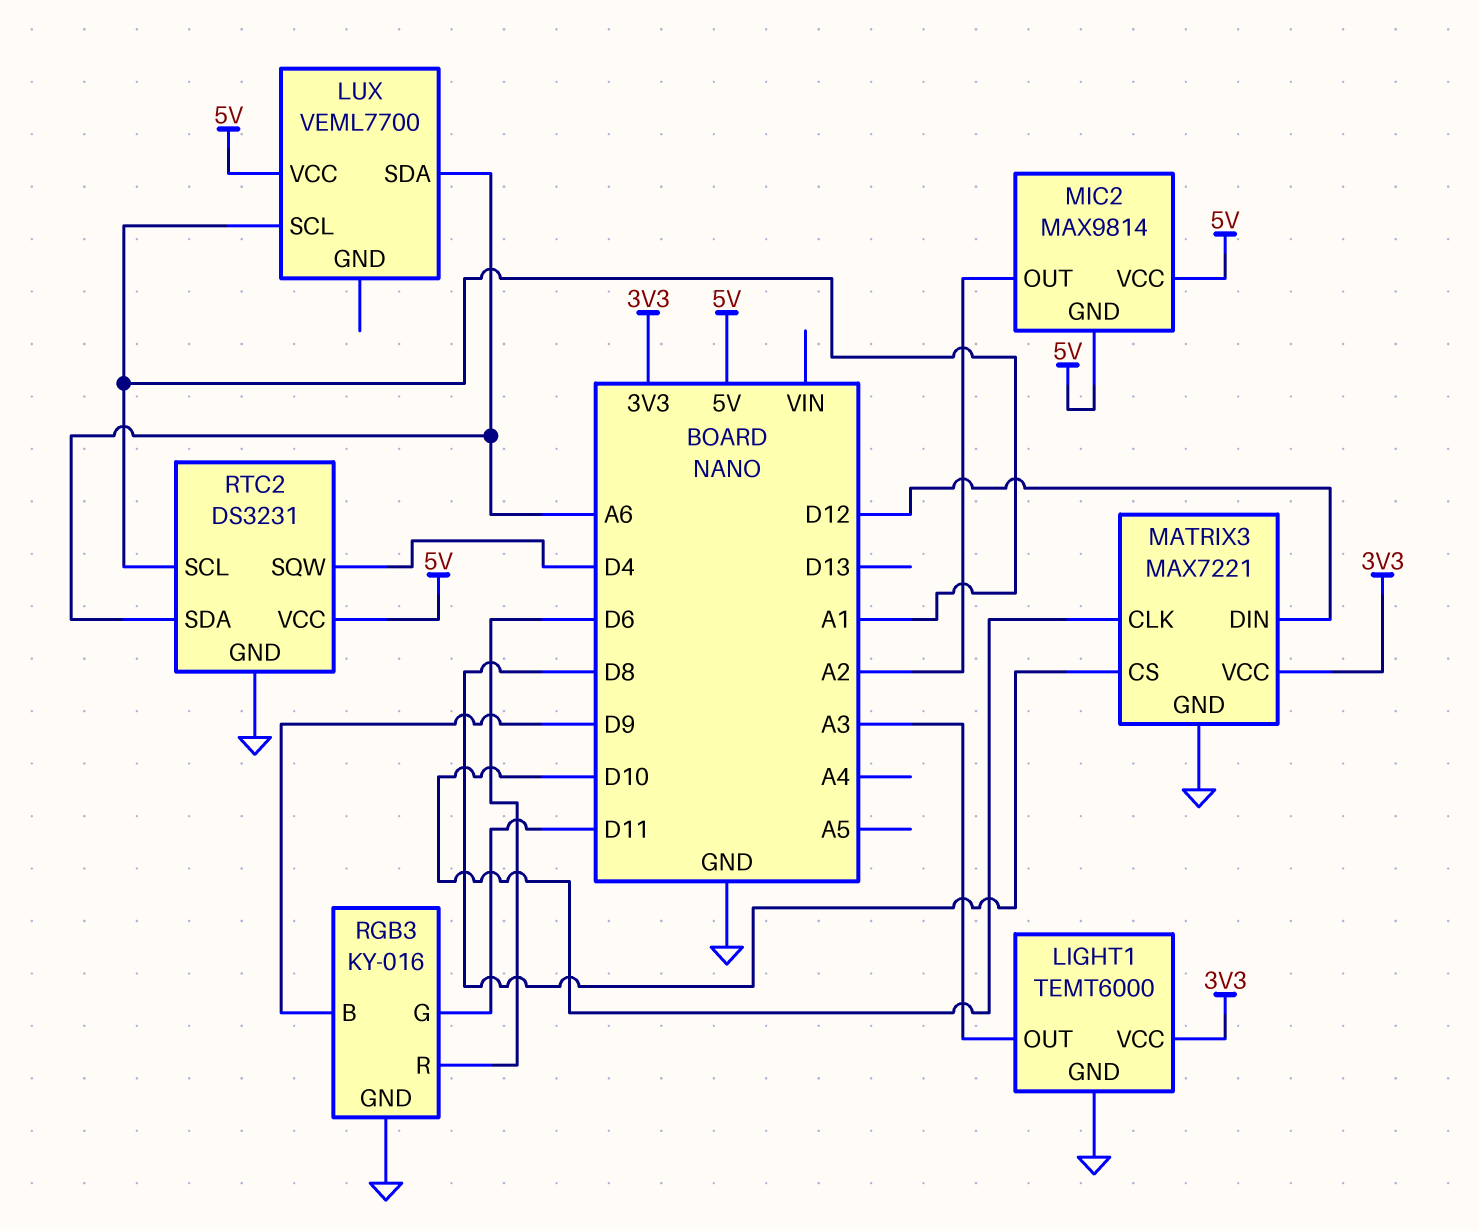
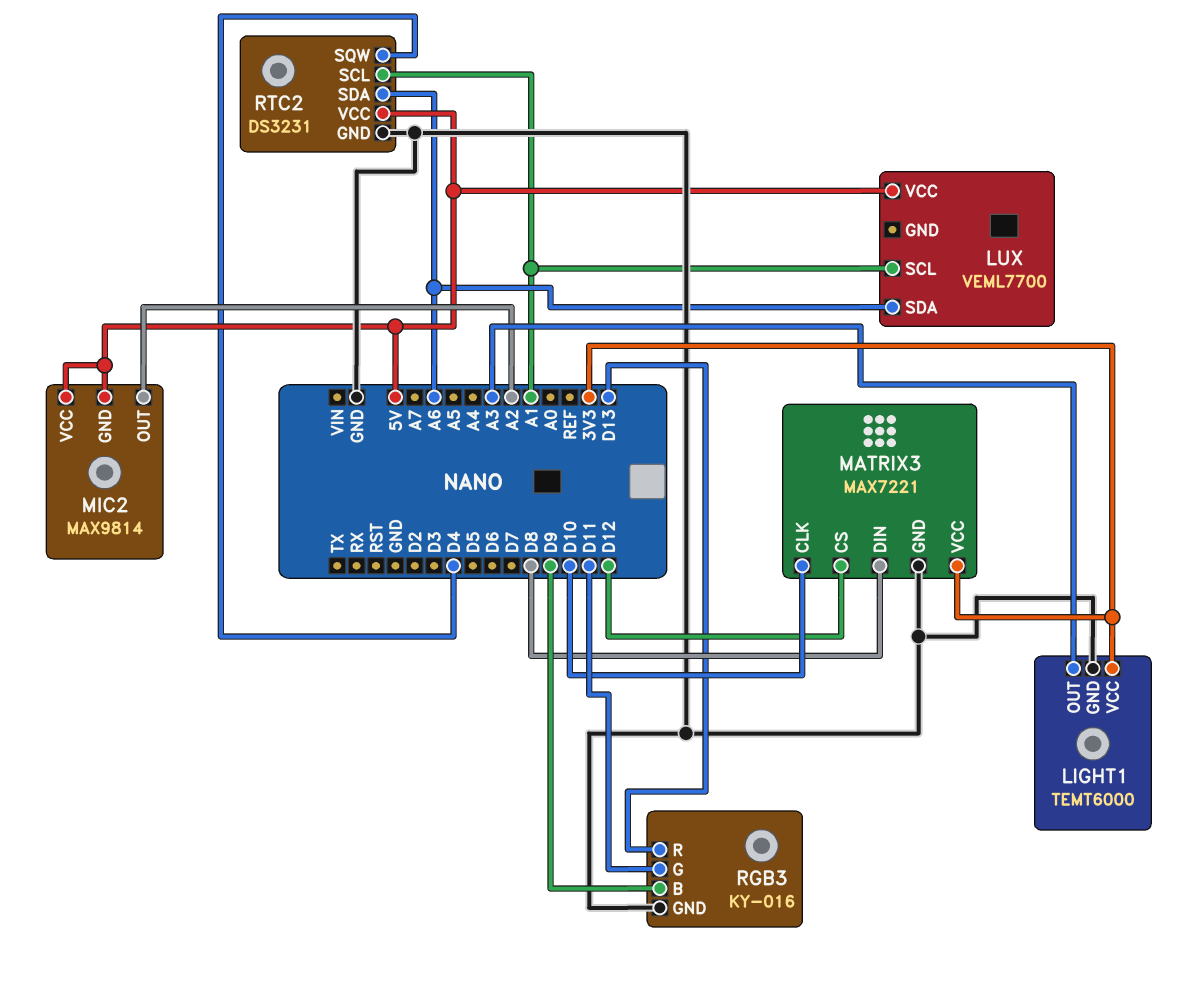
MATRIX3 pin CS: D8 -> D12
MATRIX3 pin DIN: D12 -> D8
RGB3 pin R: D6 -> D13

